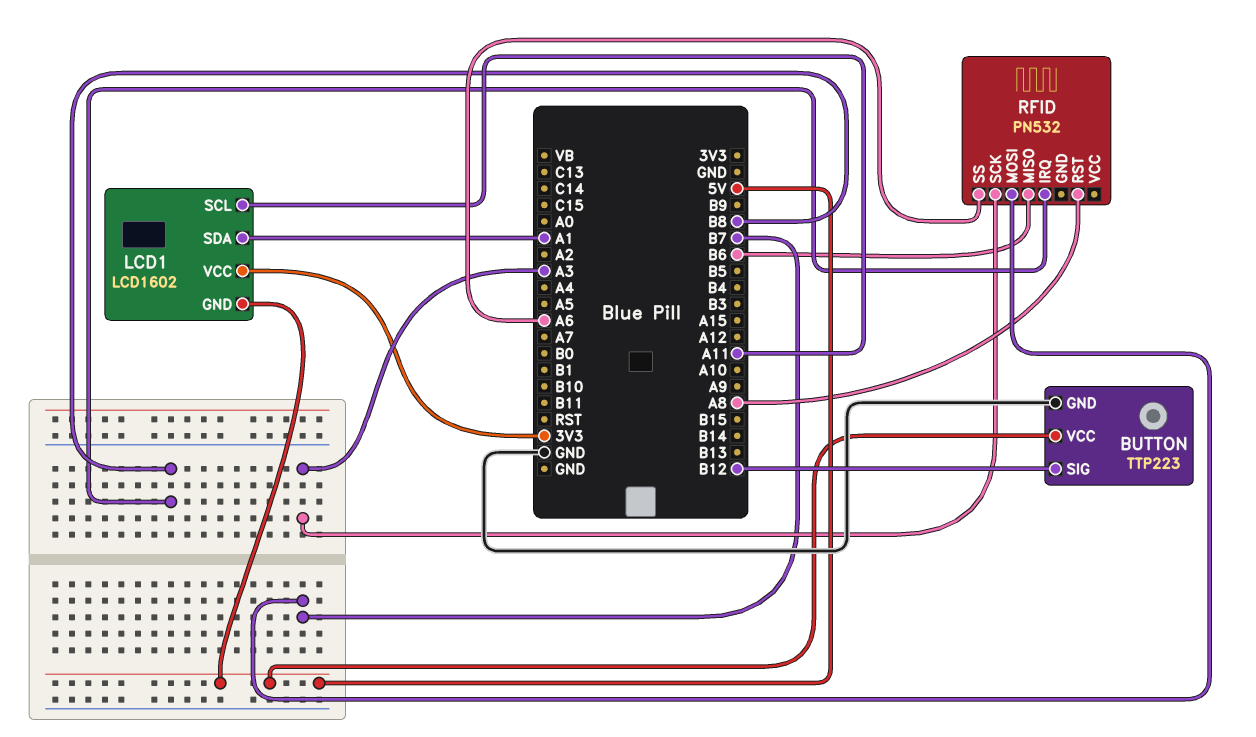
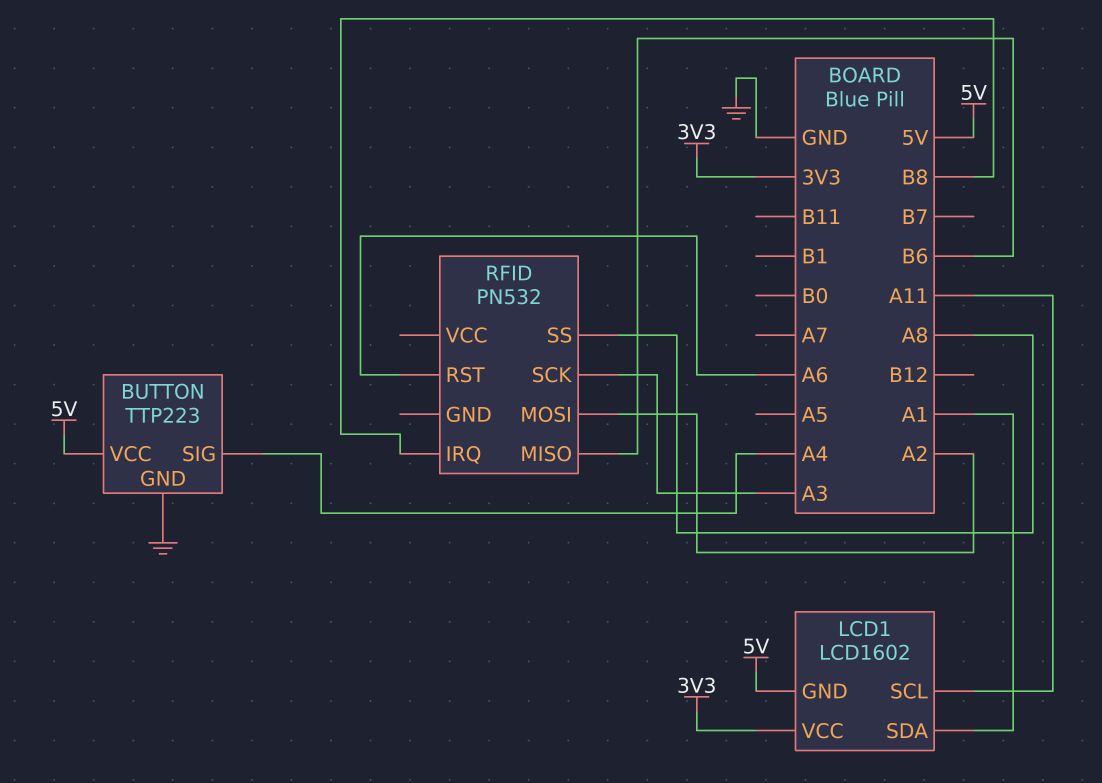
BUTTON pin SIG: B12 -> A4
RFID pin MOSI: B7 -> A2
RFID pin RST: A8 -> A6
RFID pin SS: A6 -> A8

